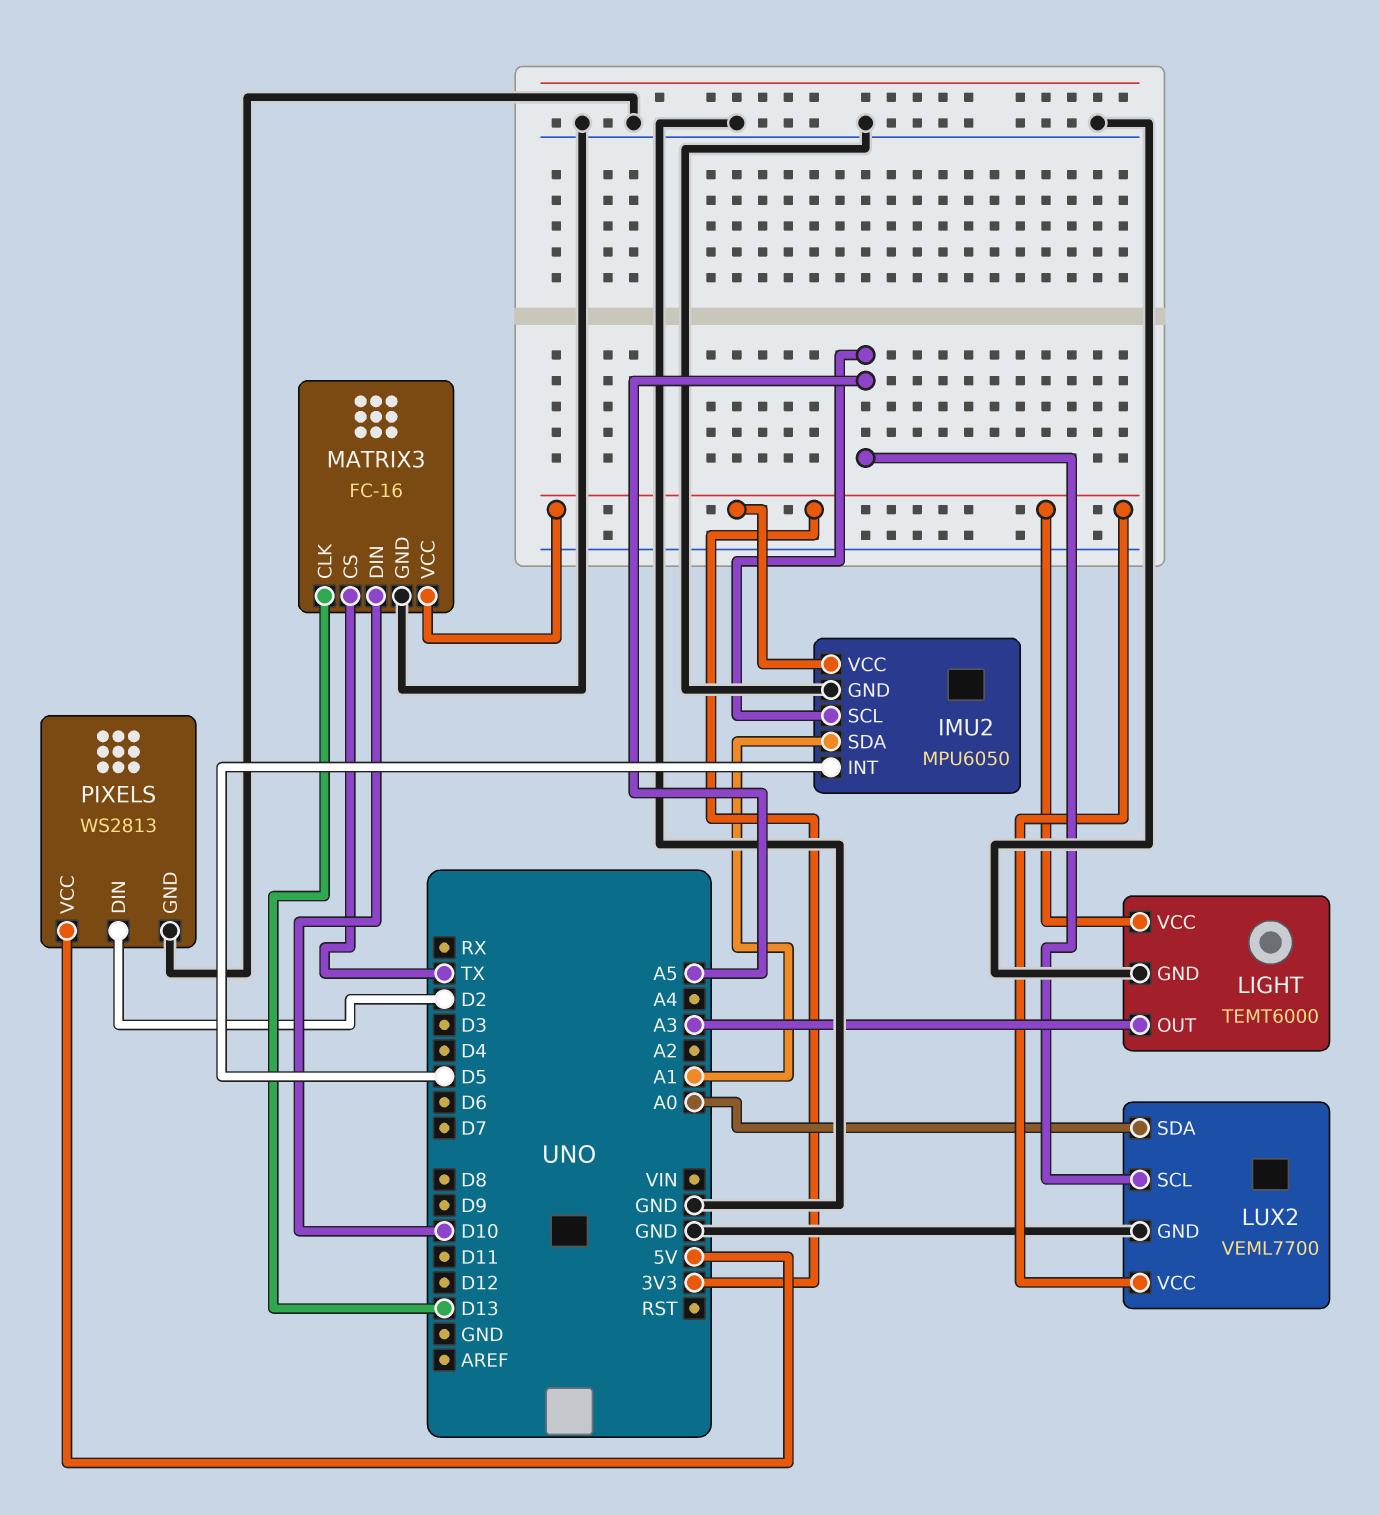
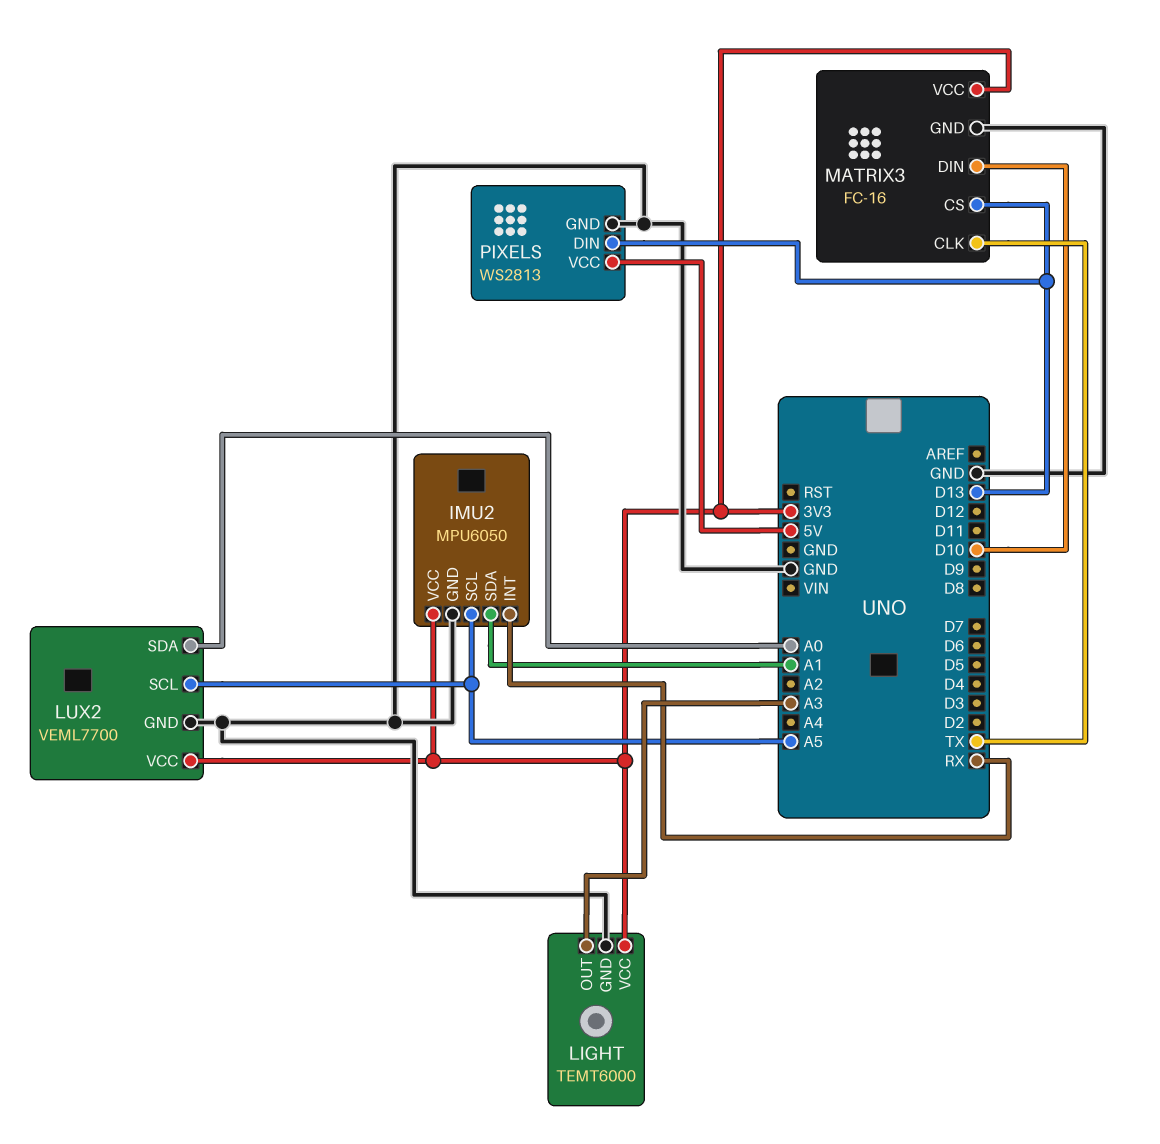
IMU2 pin INT: D5 -> RX
MATRIX3 pin CLK: D13 -> TX
MATRIX3 pin CS: TX -> D13
PIXELS pin DIN: D2 -> D13

